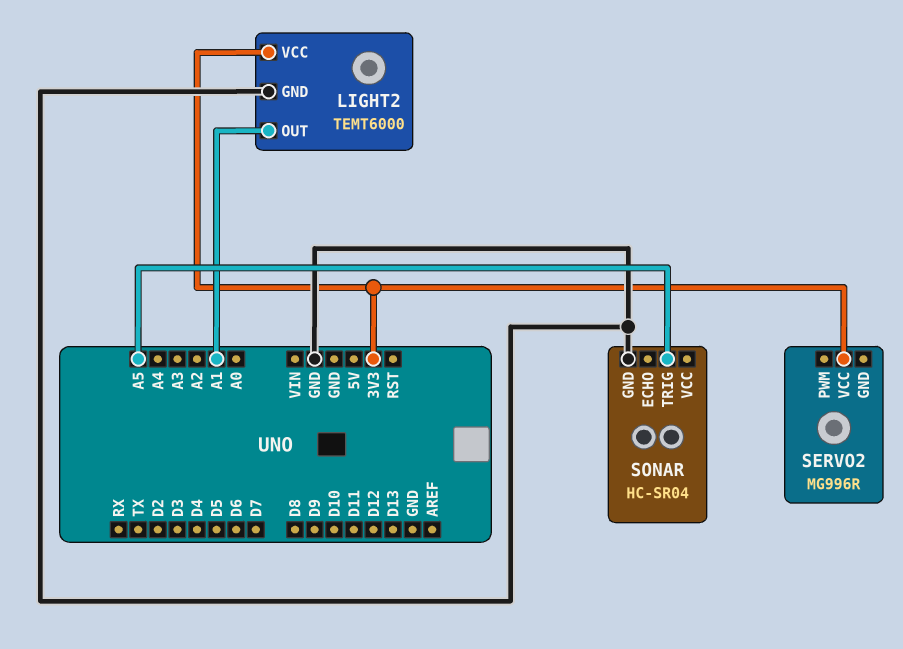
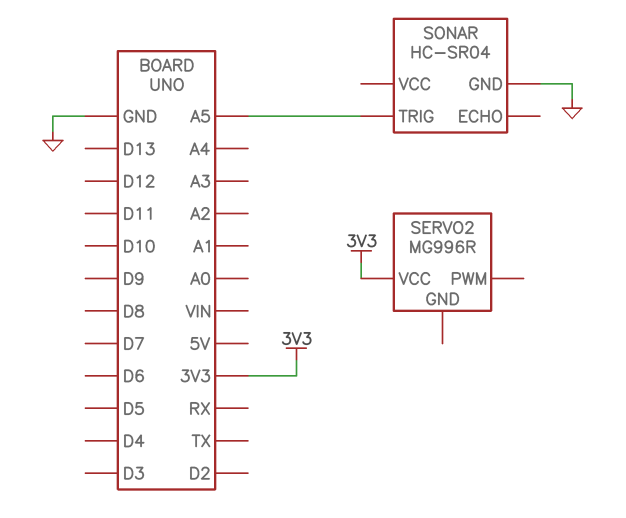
LIGHT2: TEMT6000 -> none
LIGHT2 pin GND: GND -> none
LIGHT2 pin OUT: A1 -> none
LIGHT2 pin VCC: 3V3 -> none

